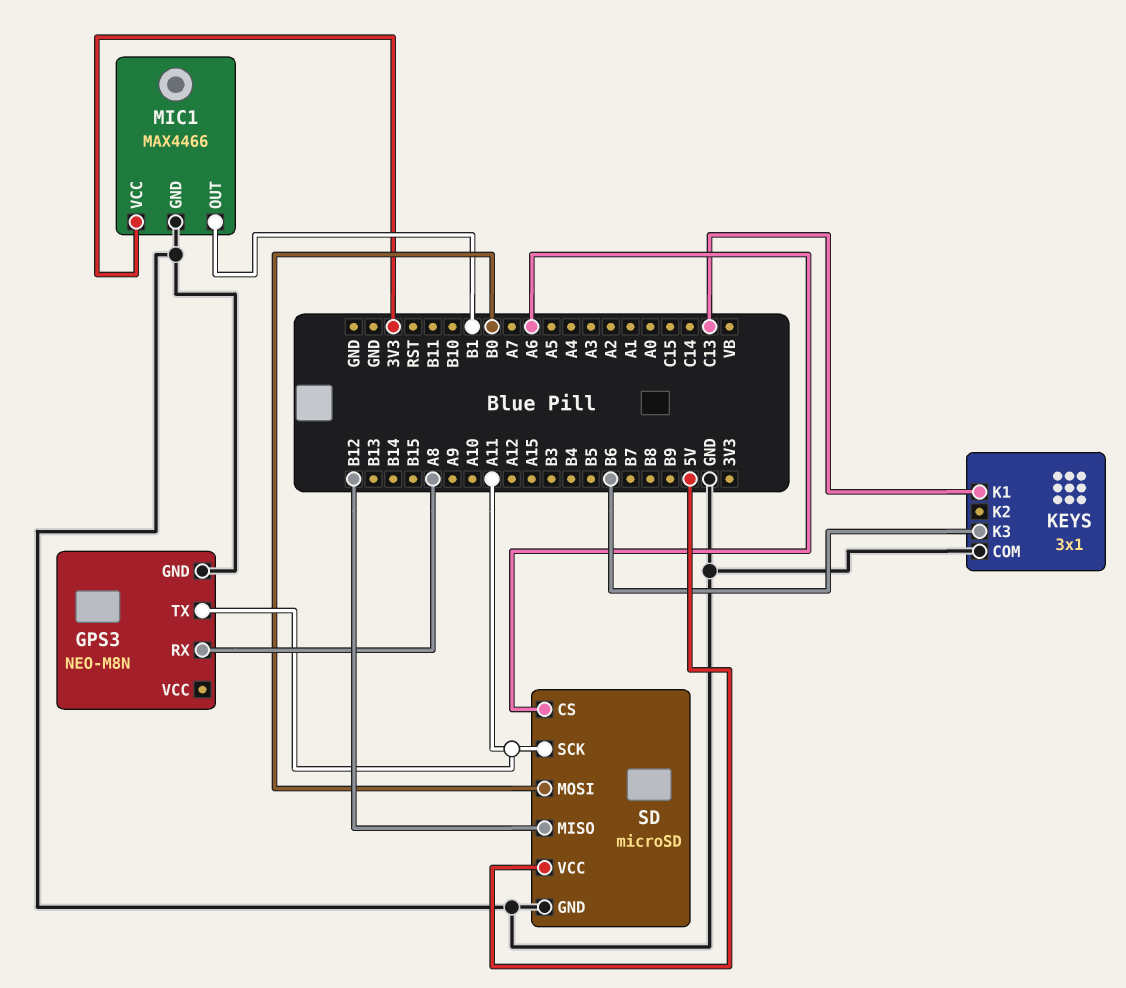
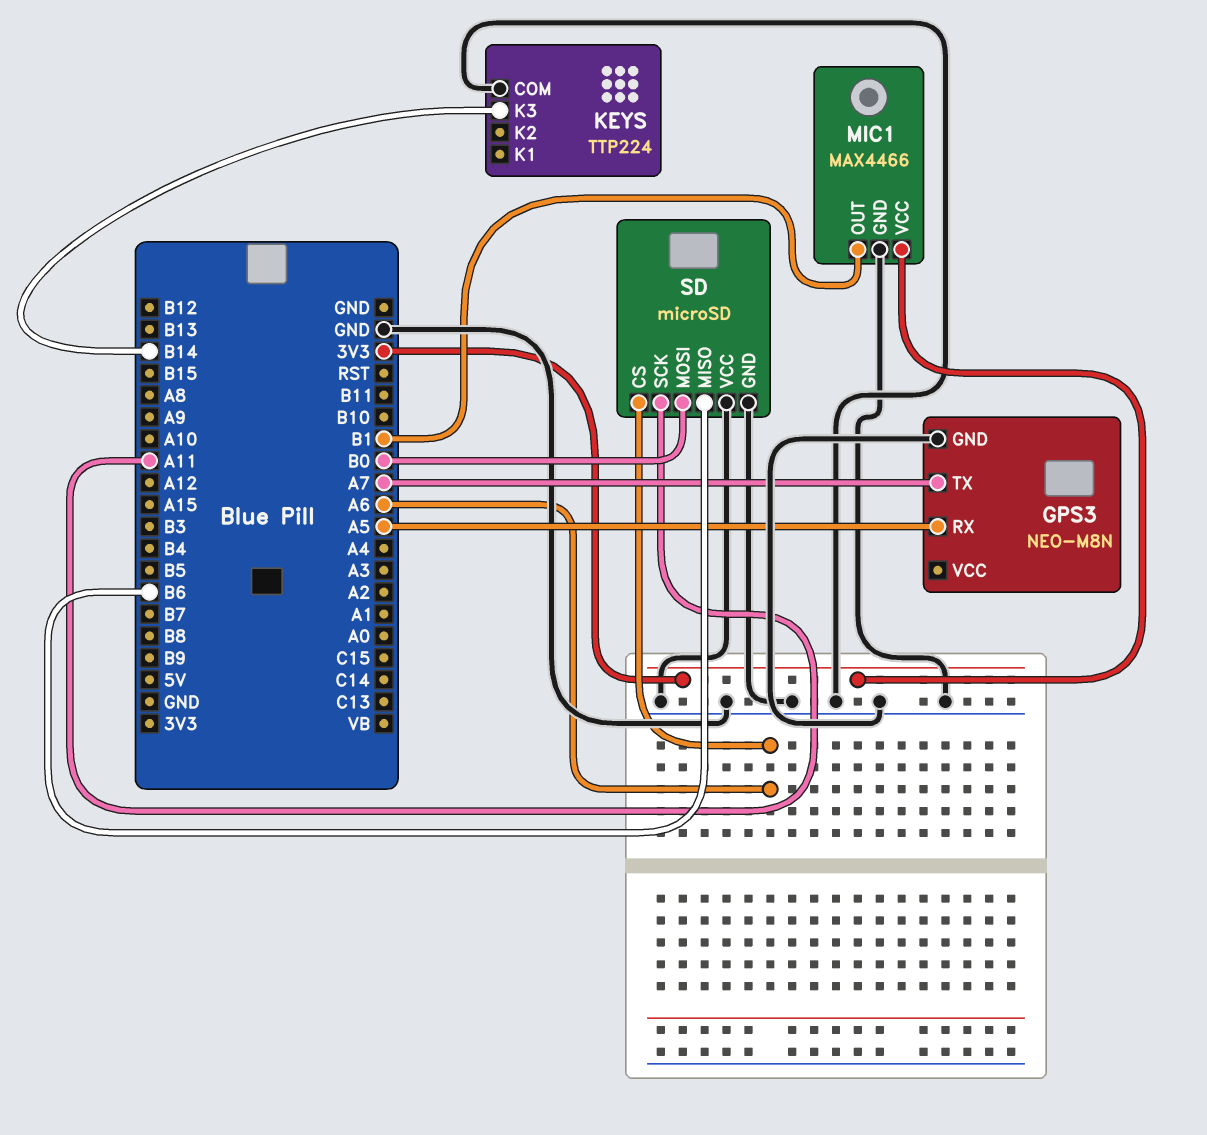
GPS3 pin RX: A8 -> A5
GPS3 pin TX: A11 -> A7
KEYS: 3x1 -> TTP224
KEYS pin K1: C13 -> none
KEYS pin K3: B6 -> B14
SD pin MISO: B12 -> B6
SD pin VCC: 5V -> GND

